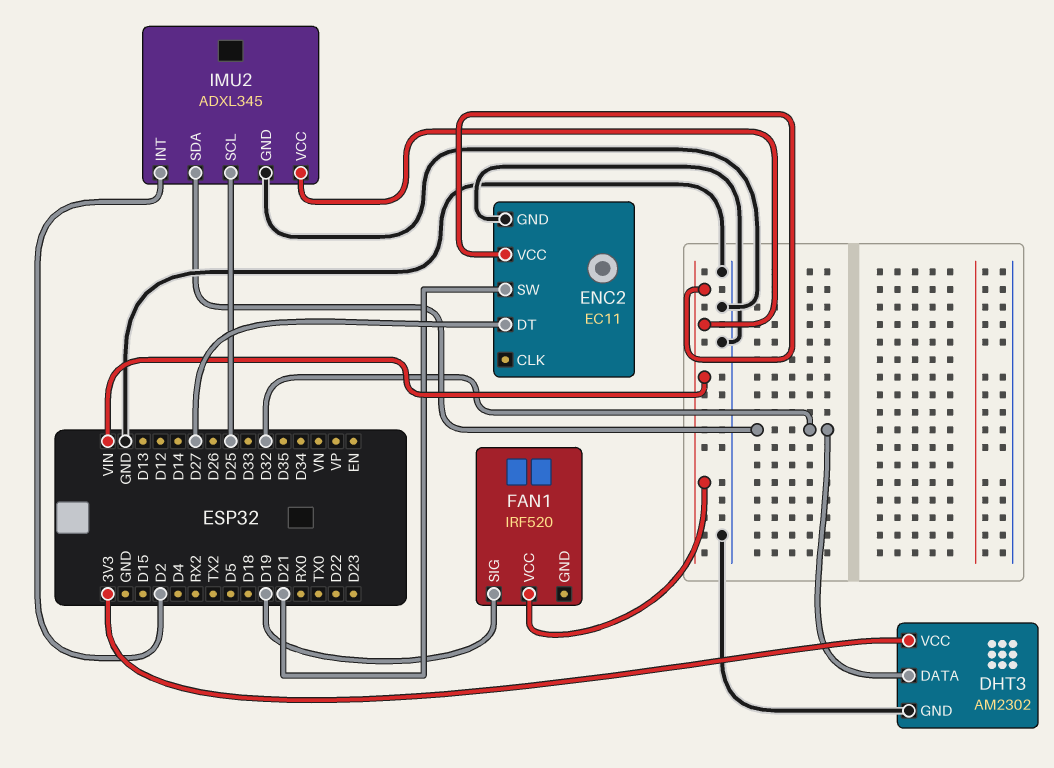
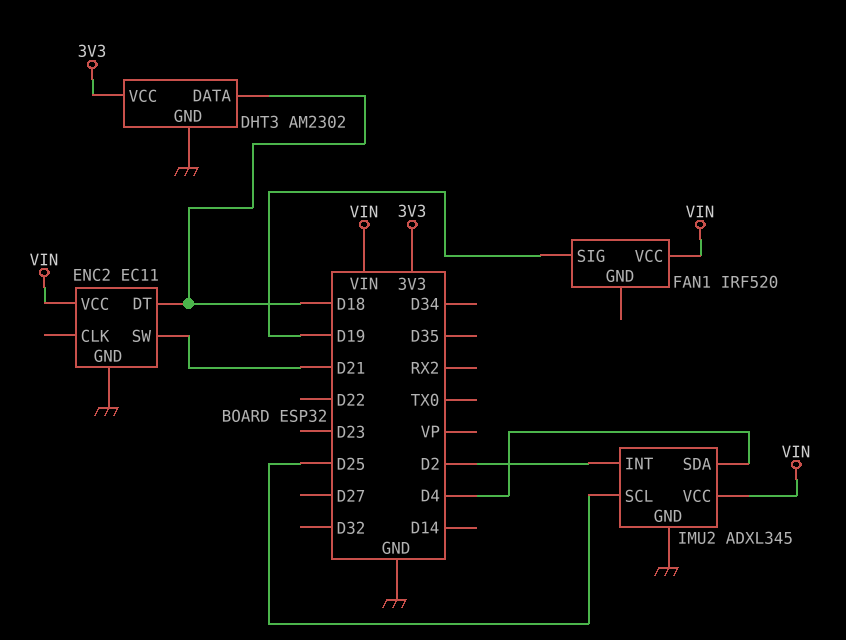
DHT3 pin DATA: D32 -> D18
ENC2 pin DT: D27 -> D18
IMU2 pin SDA: D32 -> D4

